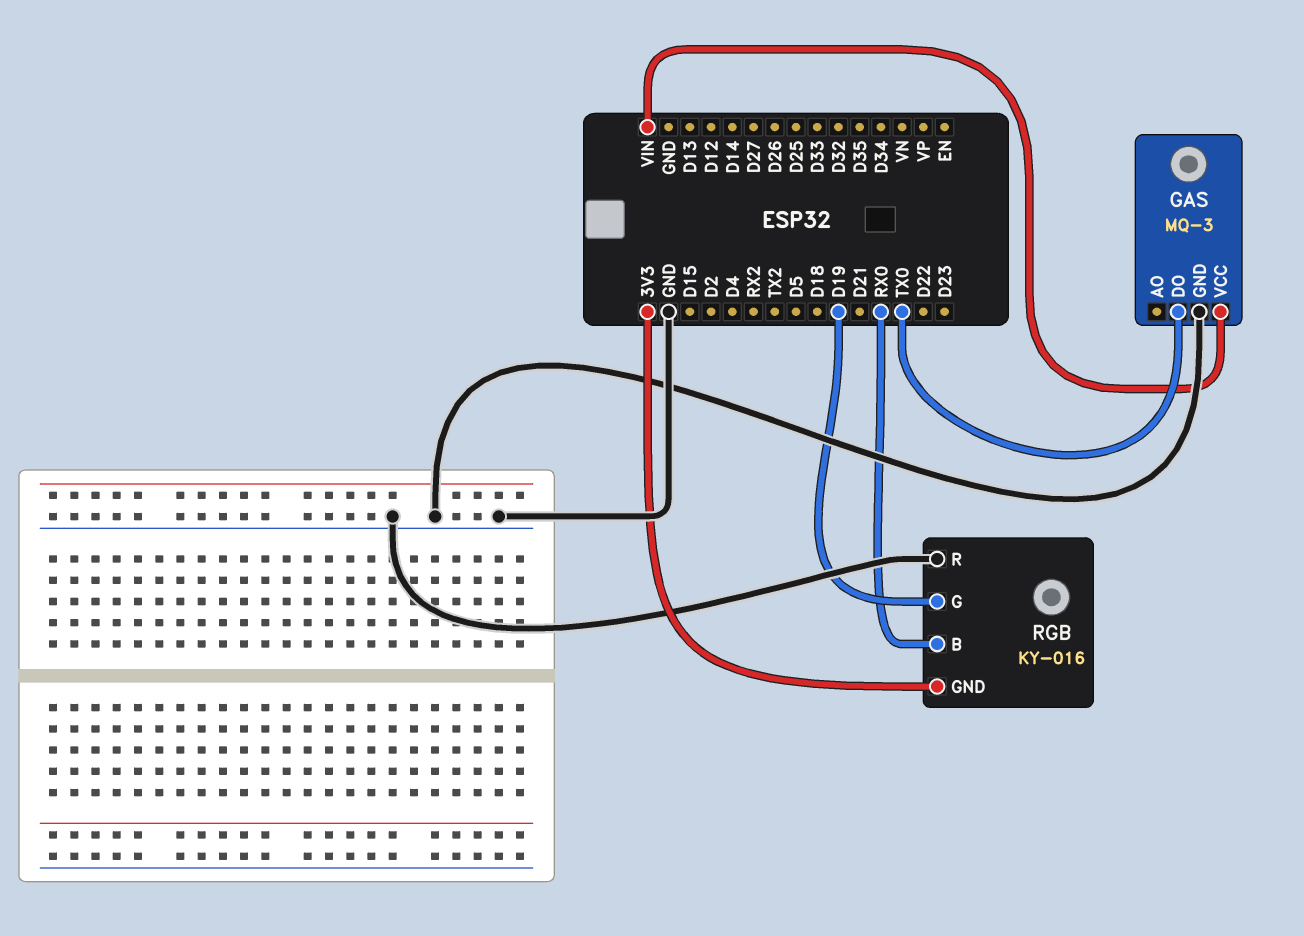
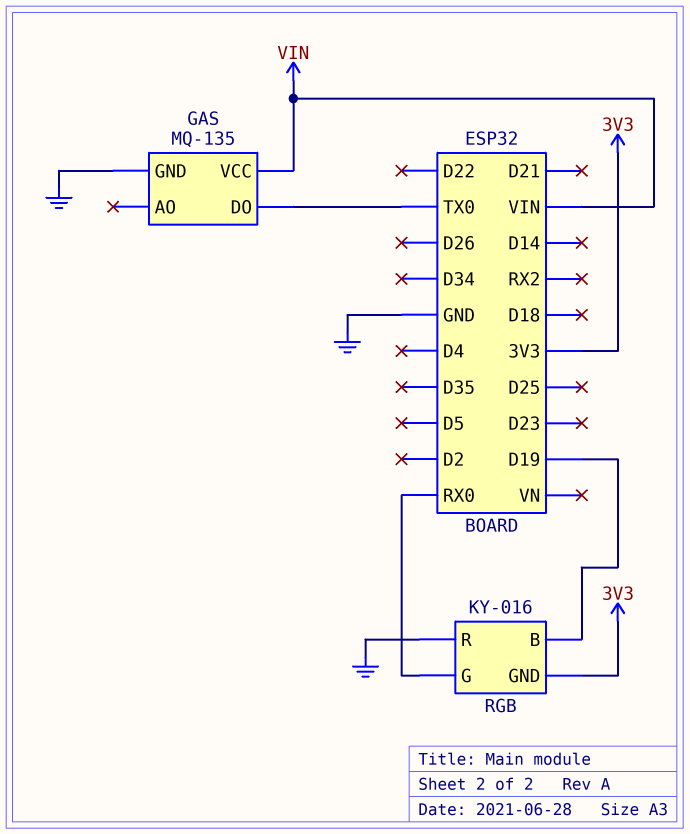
GAS: MQ-3 -> MQ-135
RGB pin B: RX0 -> D19
RGB pin G: D19 -> RX0

